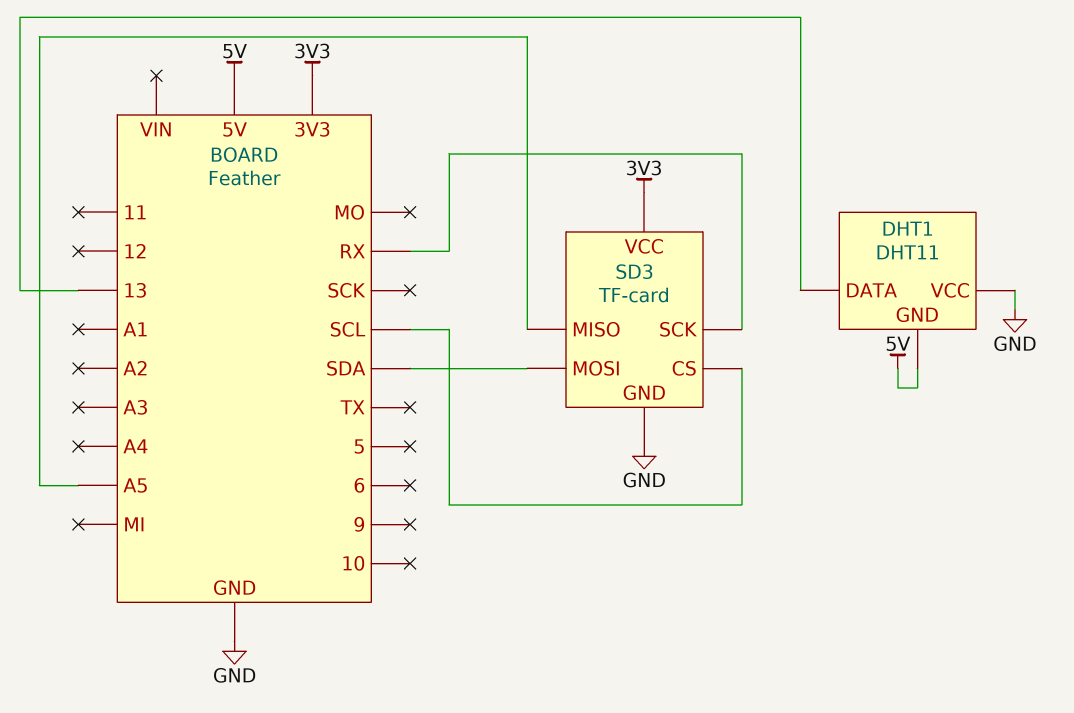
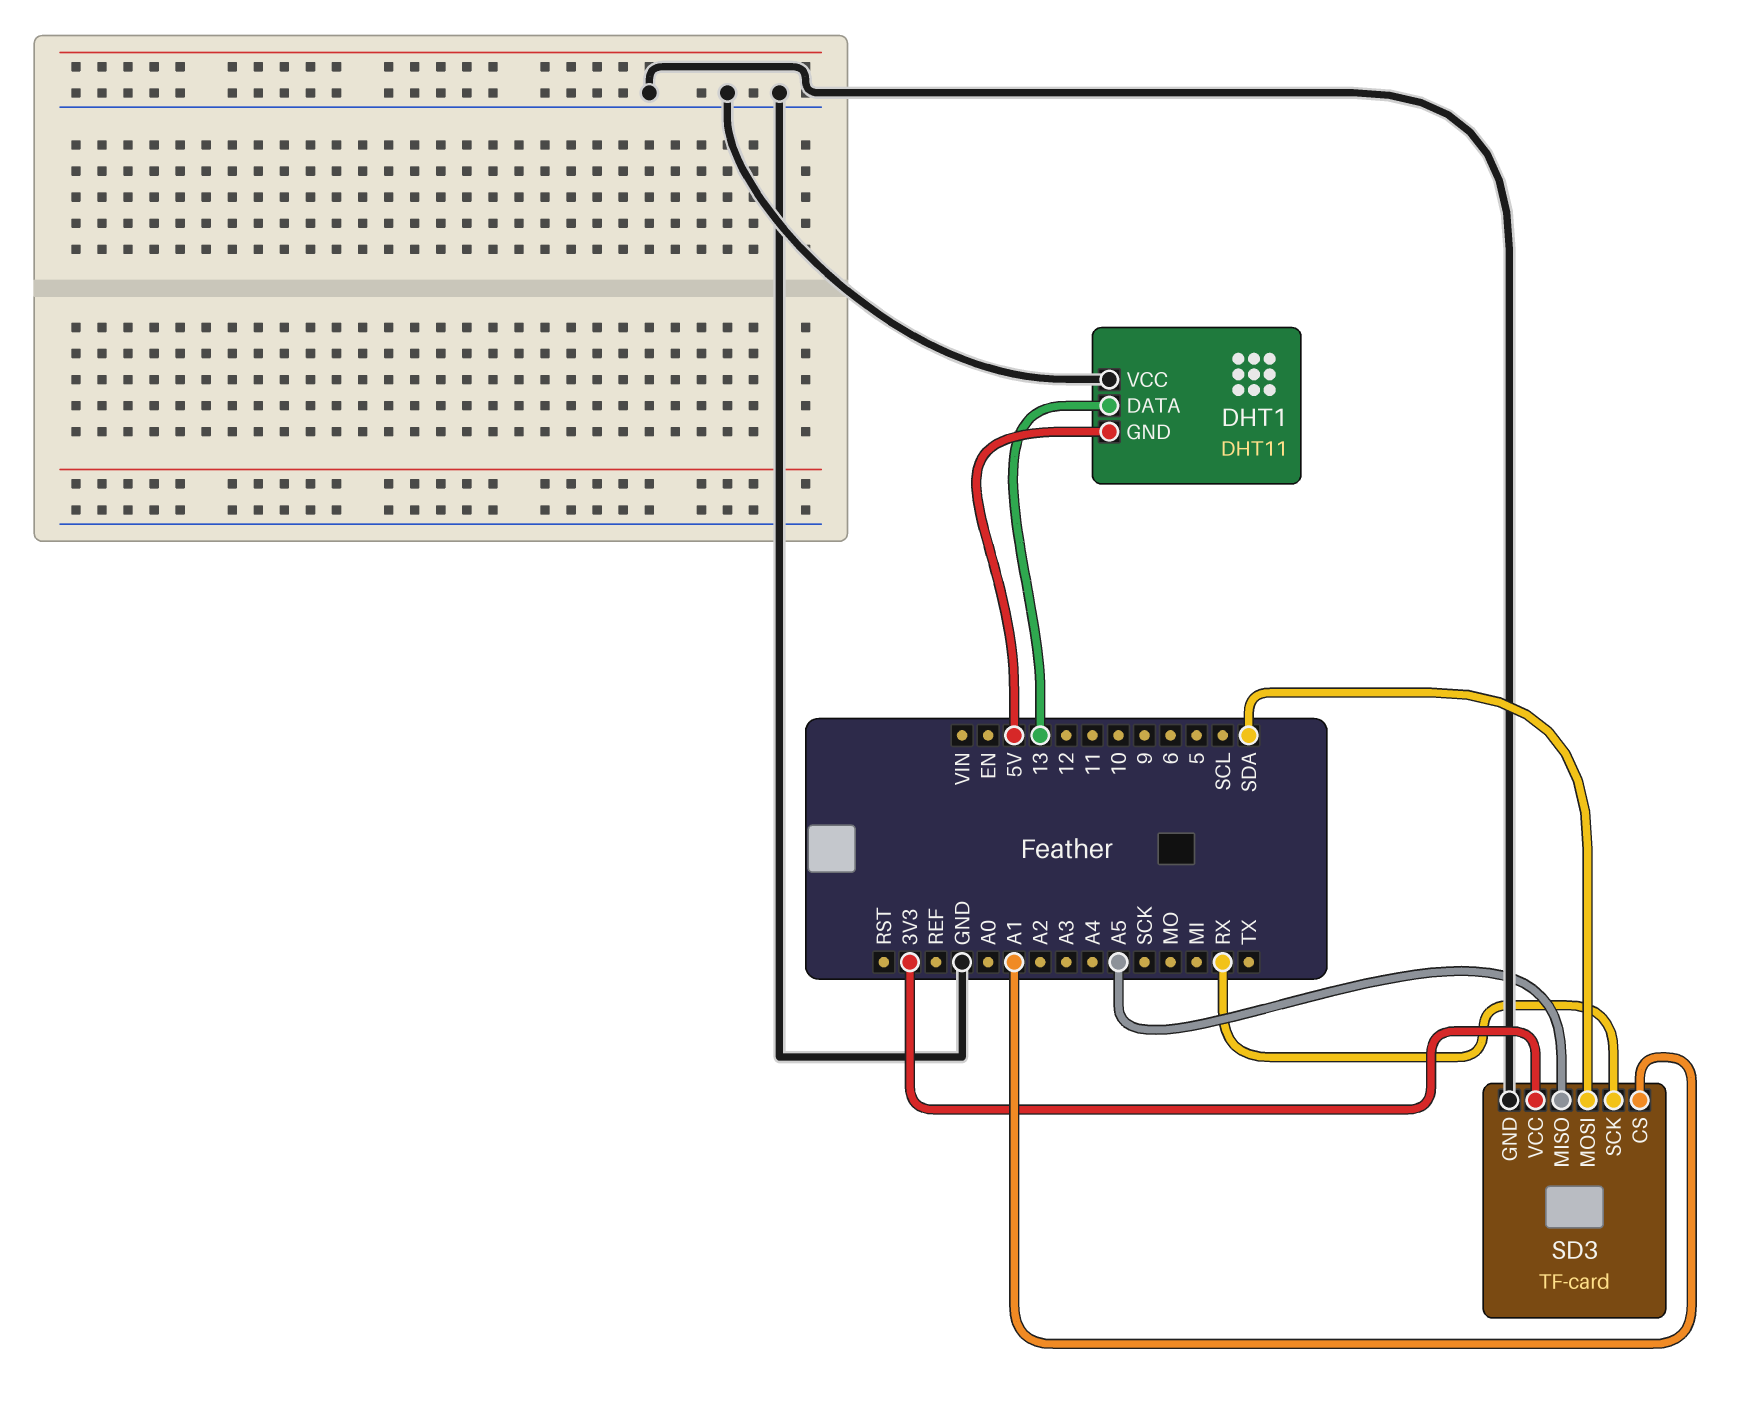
SD3 pin CS: SCL -> A1

